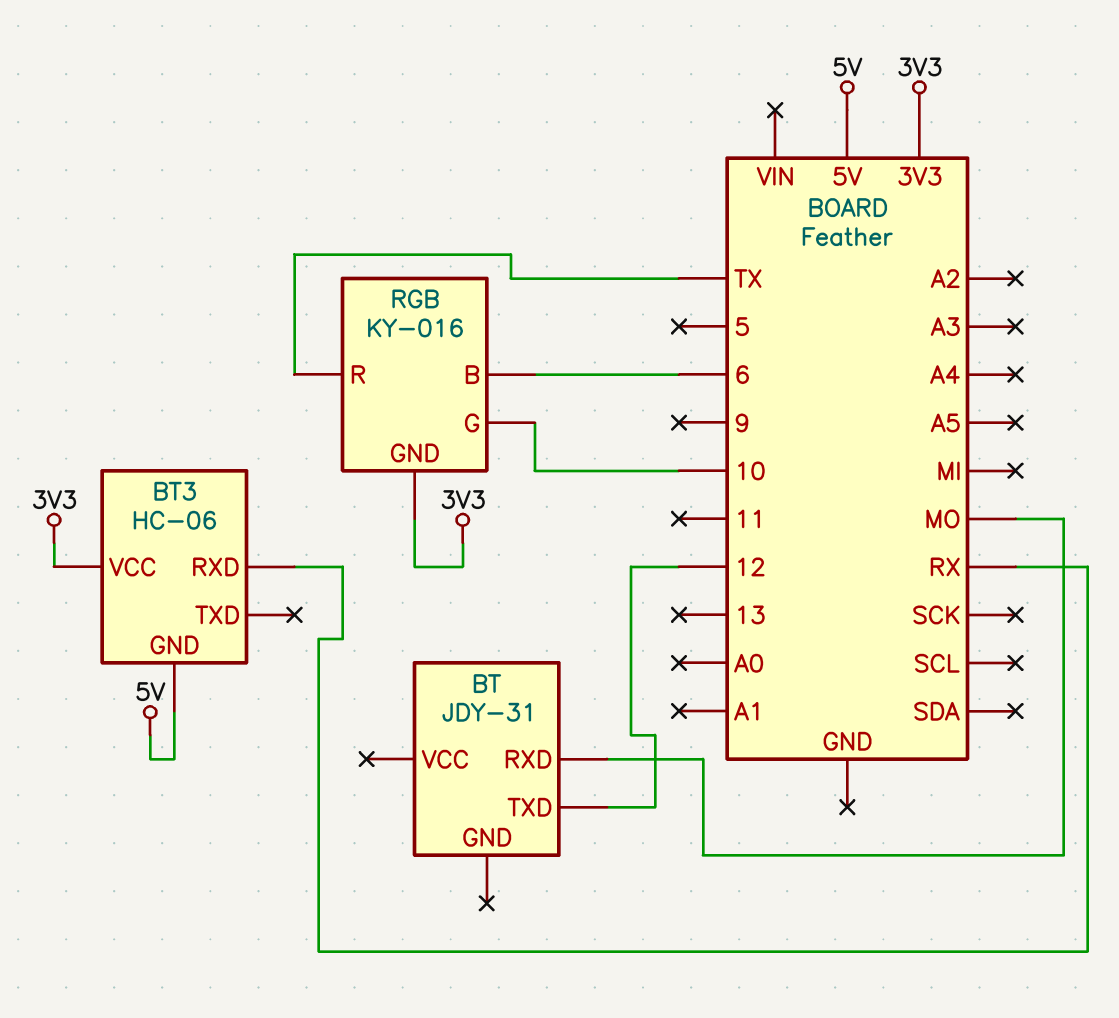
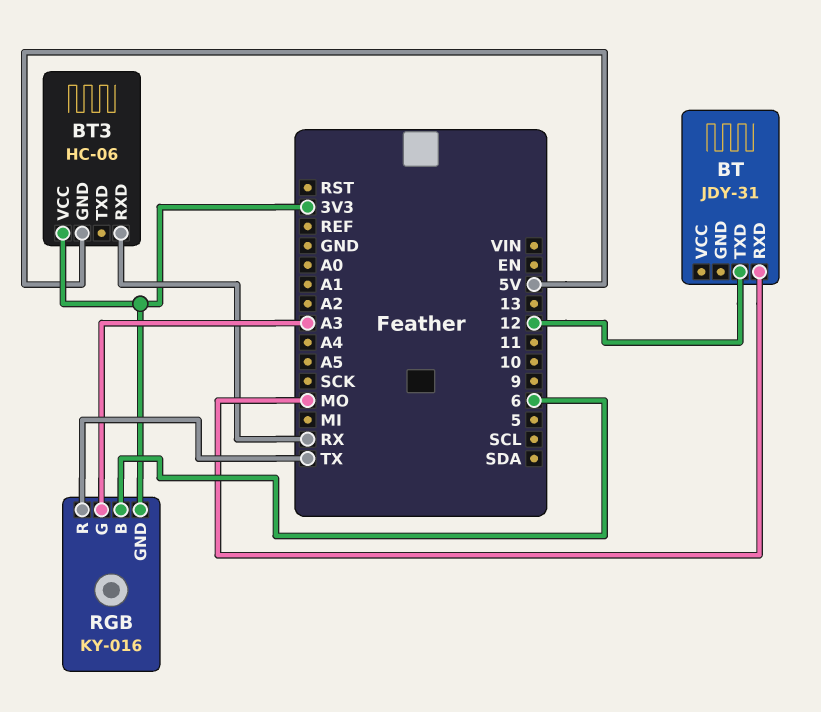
RGB pin G: 10 -> A3

